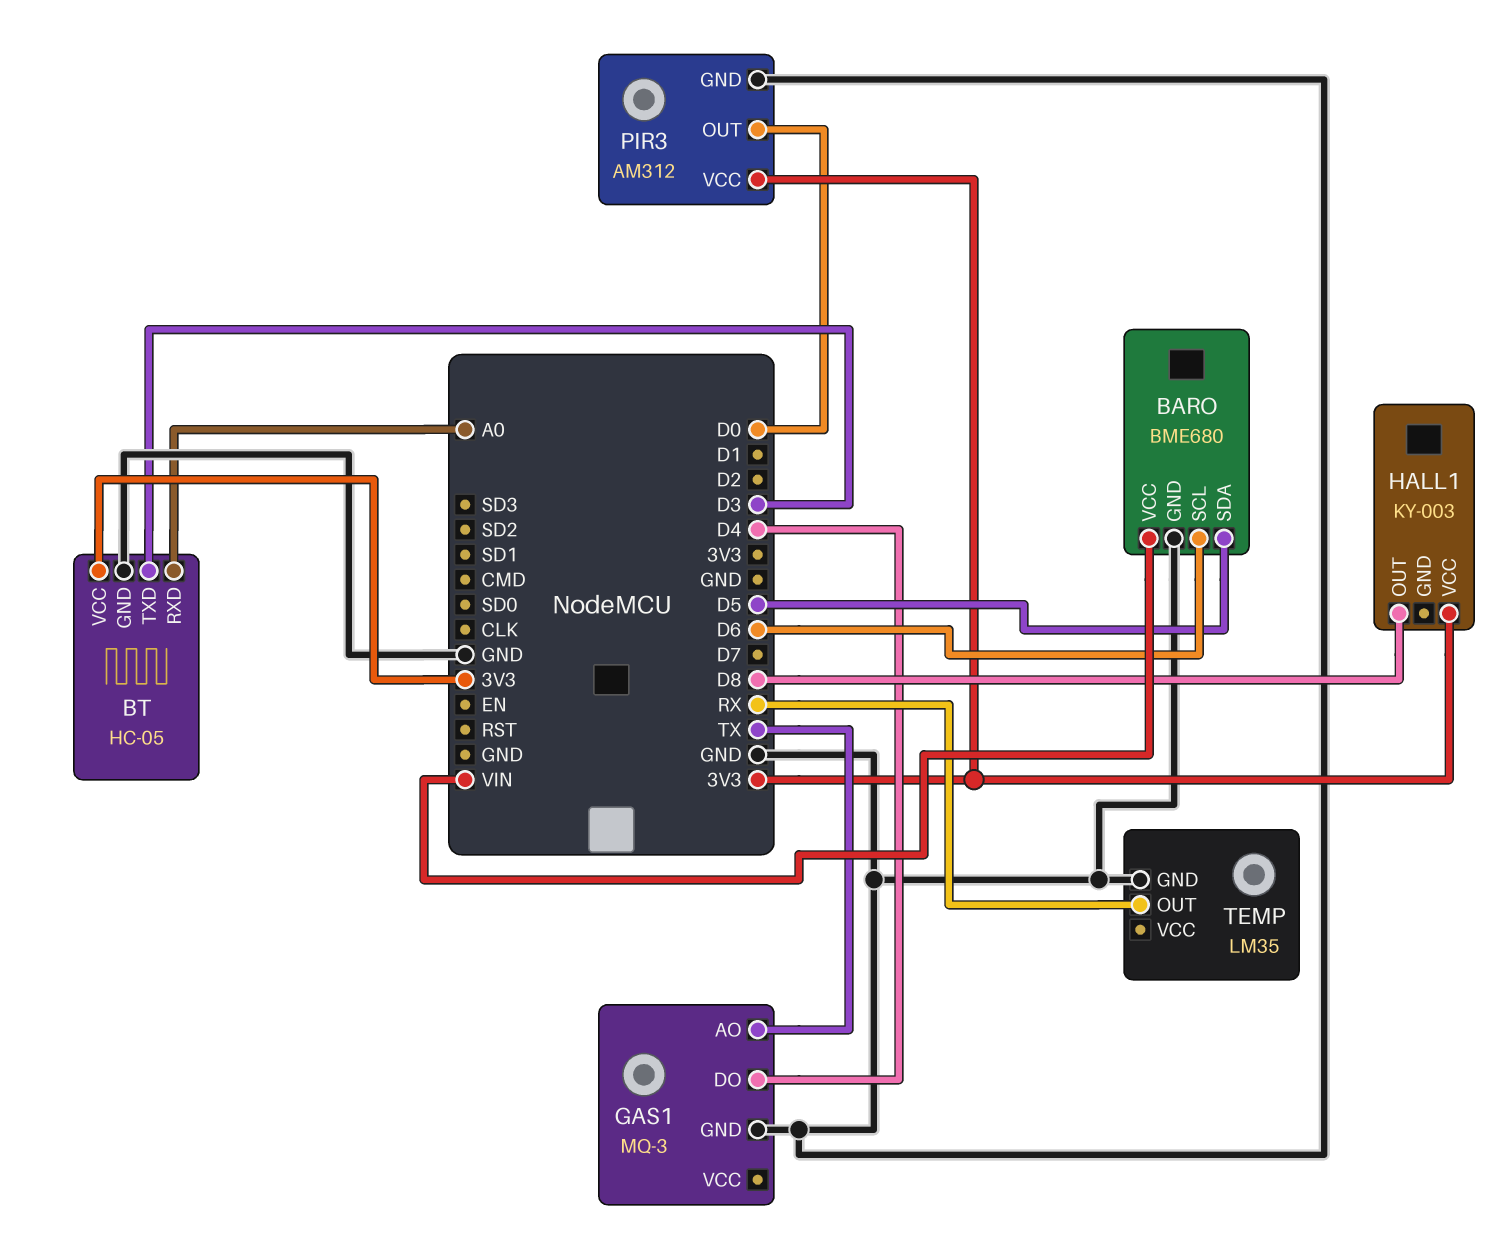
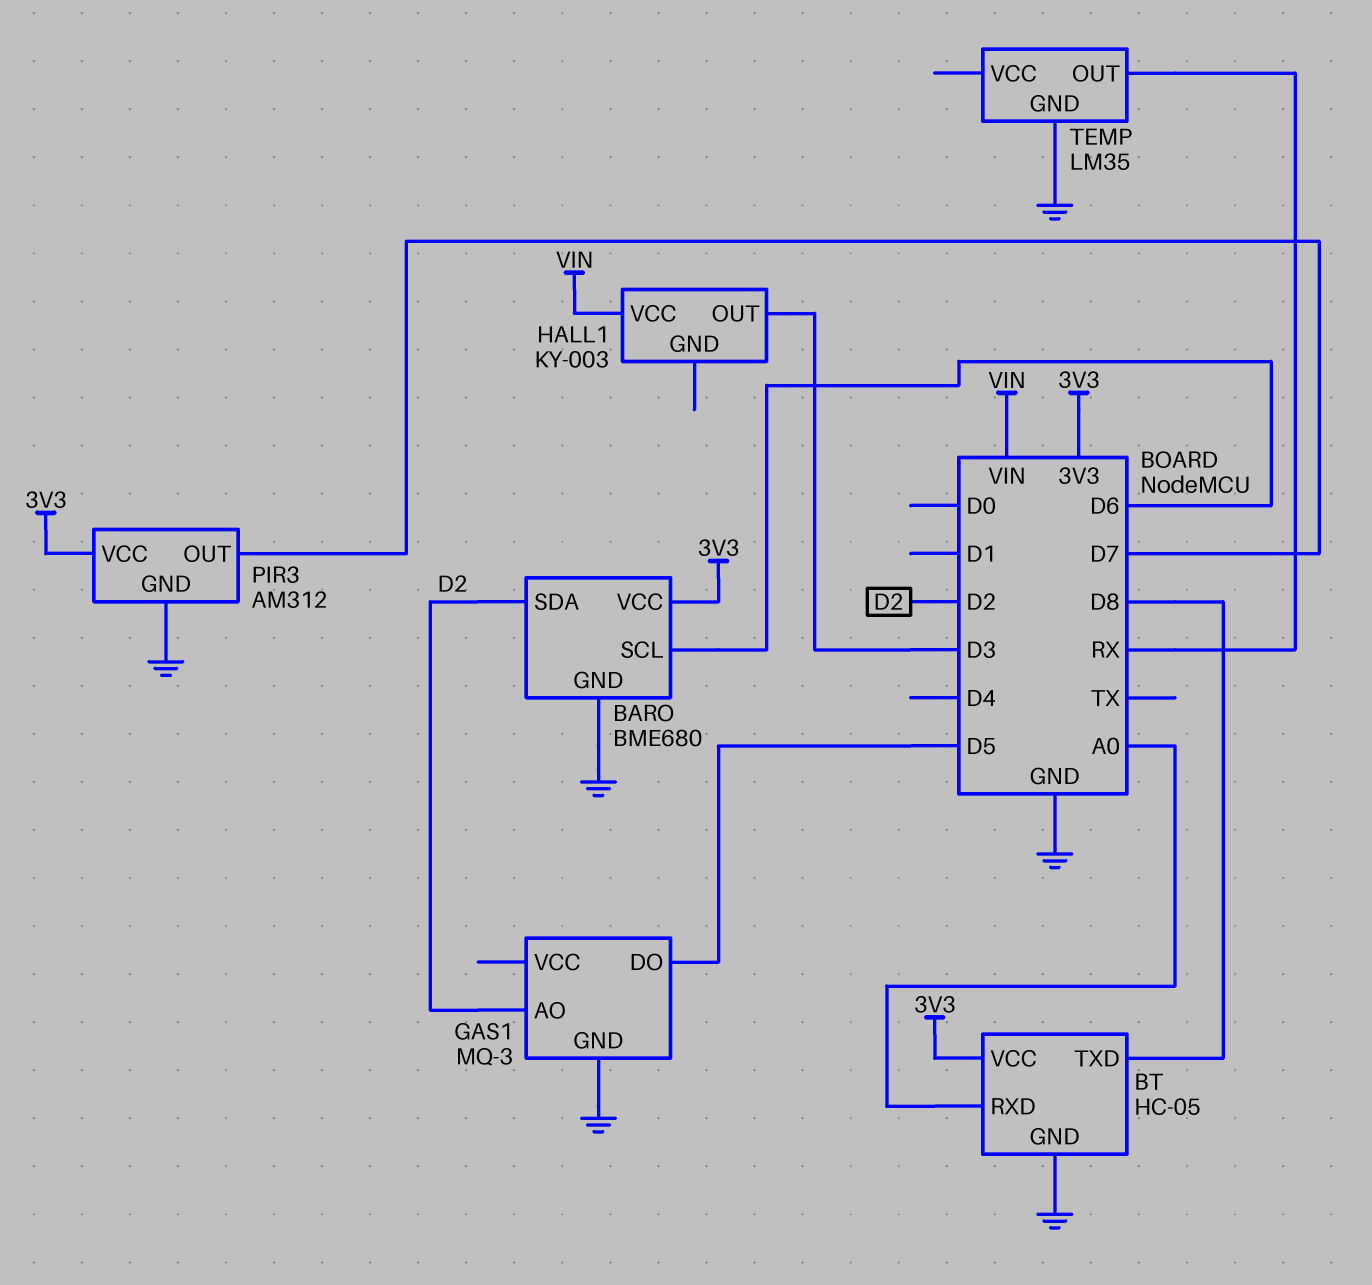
BARO pin SDA: D5 -> D2
BARO pin VCC: VIN -> 3V3
BT pin TXD: D3 -> D8
GAS1 pin AO: TX -> D2
GAS1 pin DO: D4 -> D5
HALL1 pin OUT: D8 -> D3
HALL1 pin VCC: 3V3 -> VIN
PIR3 pin OUT: D0 -> D7

